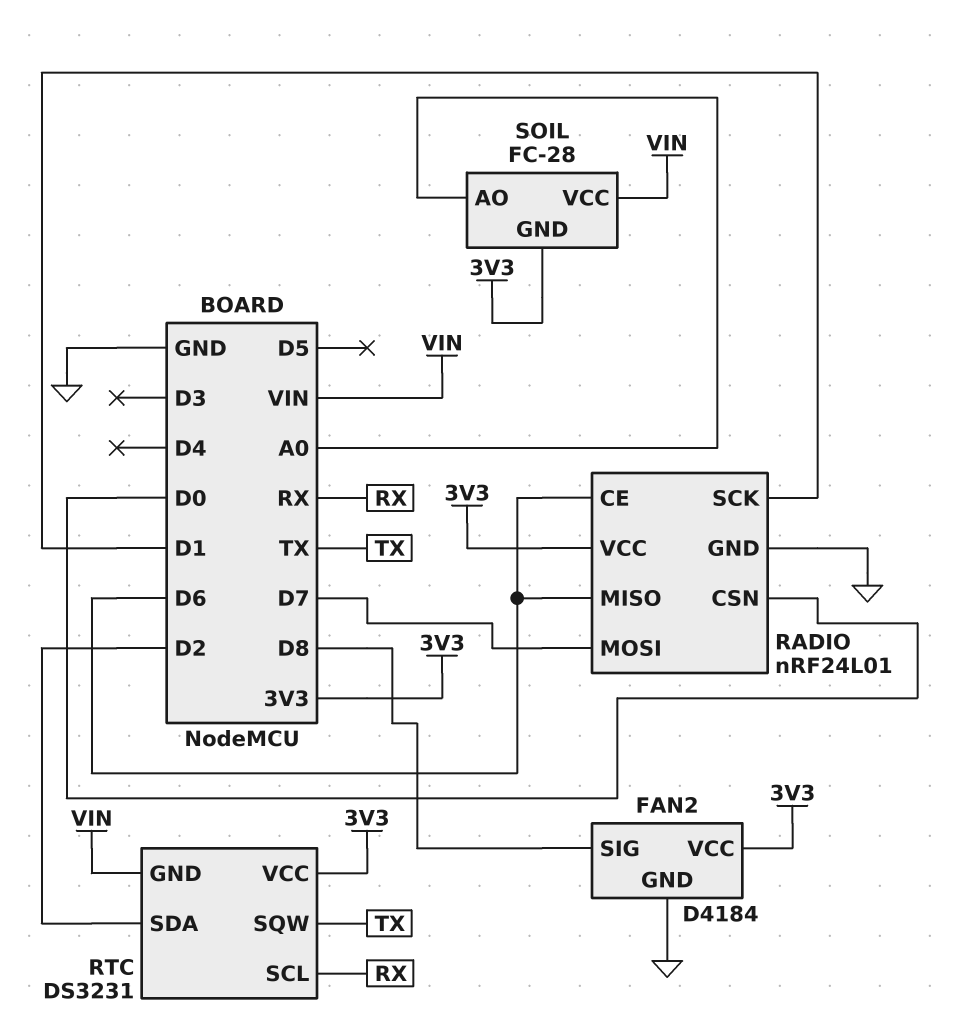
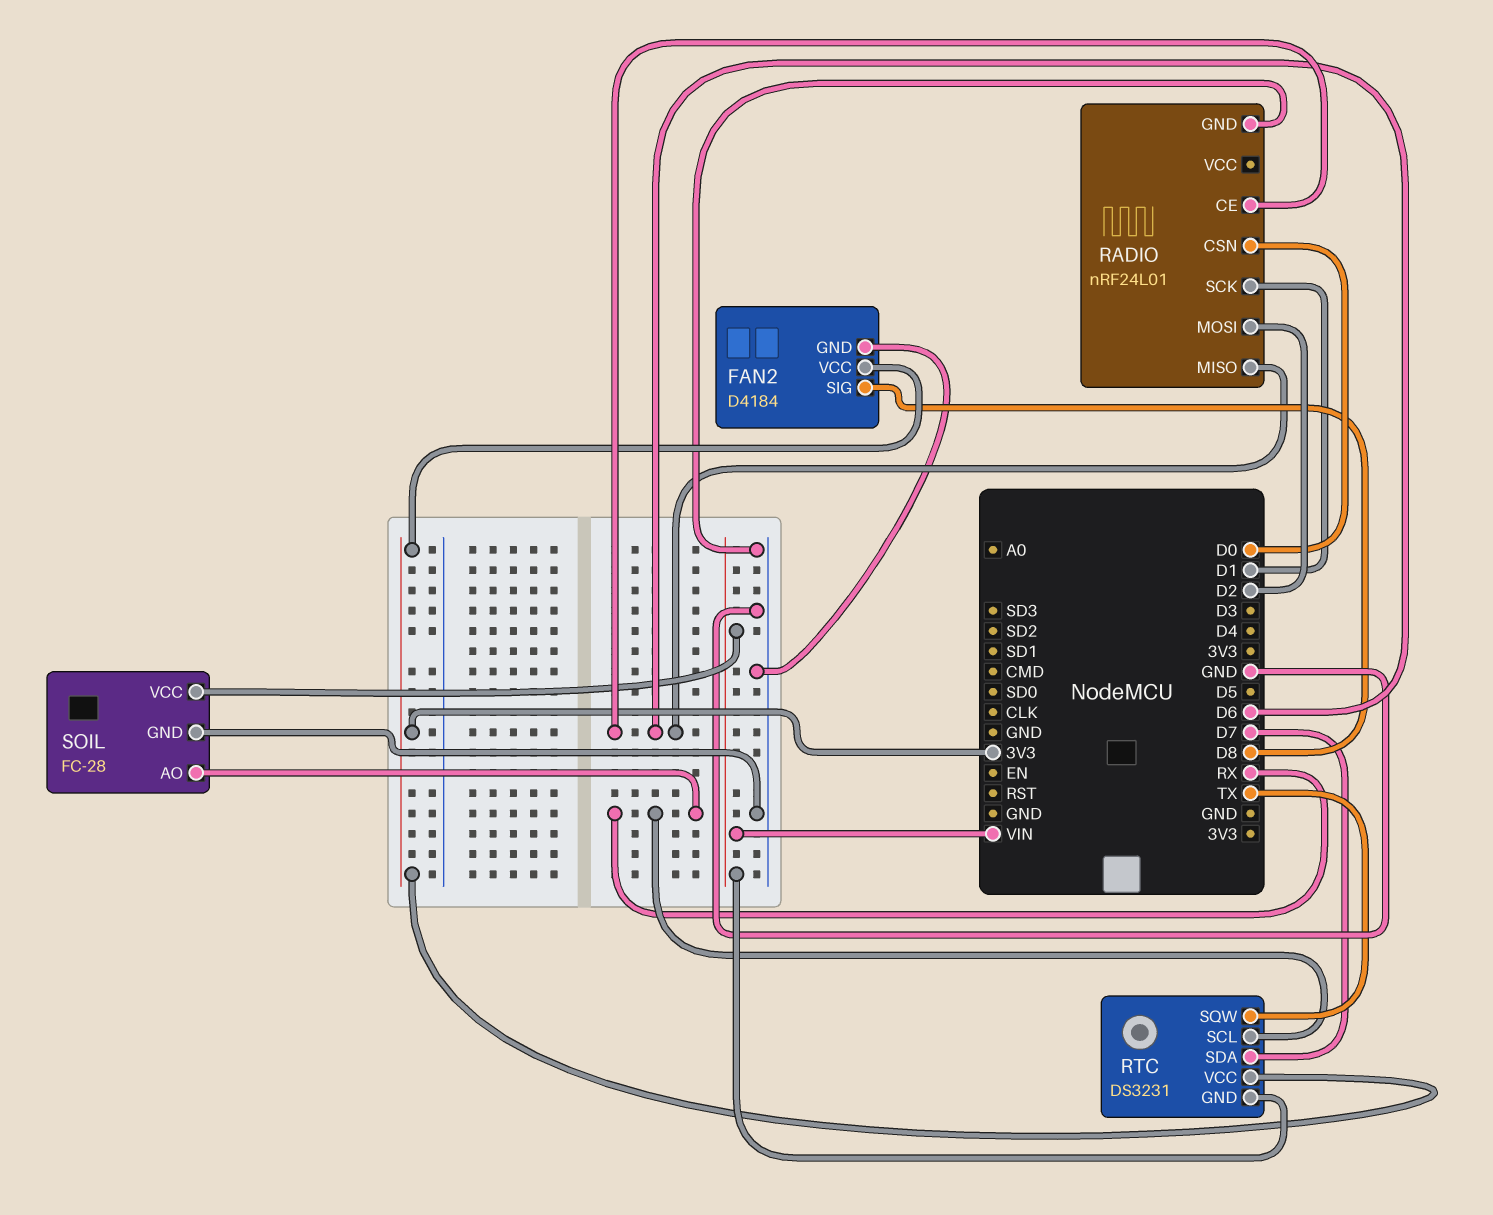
RADIO pin MOSI: D7 -> D2
RADIO pin VCC: 3V3 -> none
RTC pin SDA: D2 -> D7
SOIL pin AO: A0 -> RX
SOIL pin GND: 3V3 -> GND

